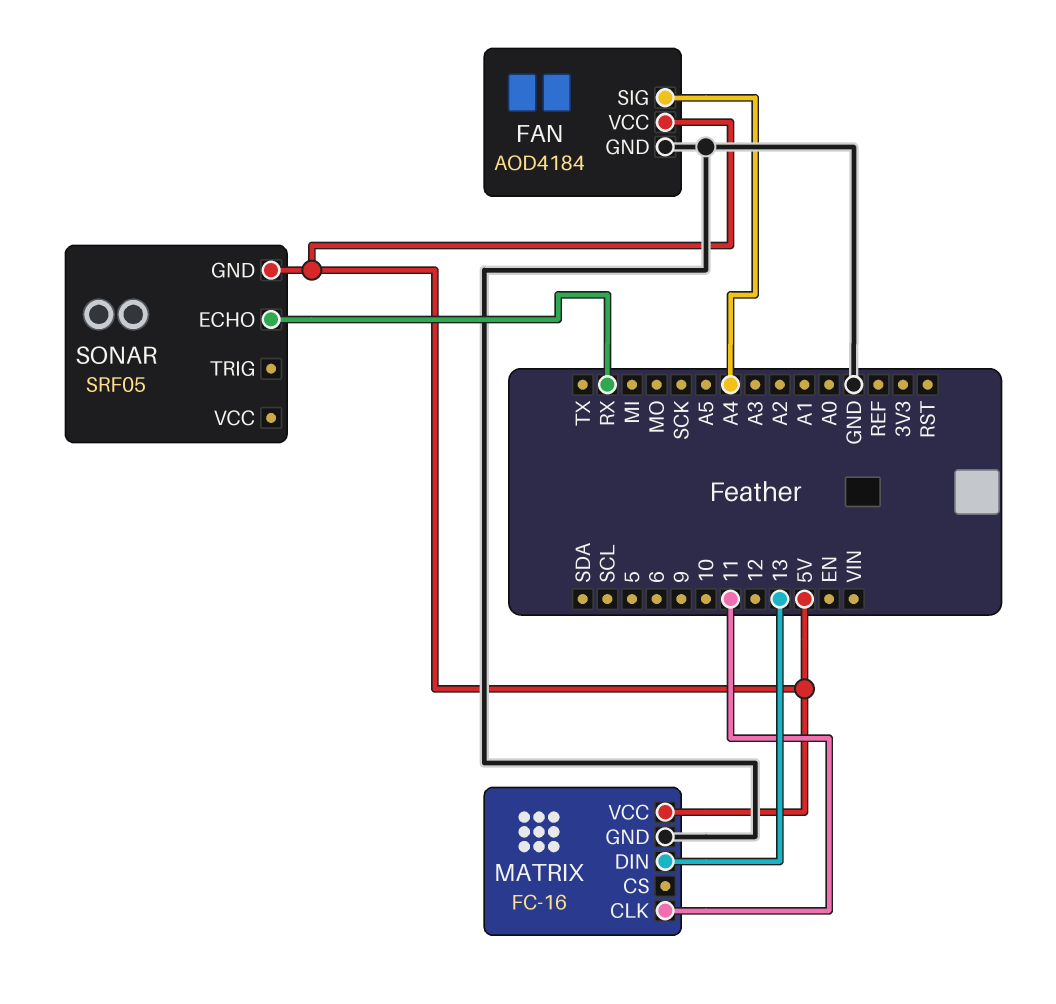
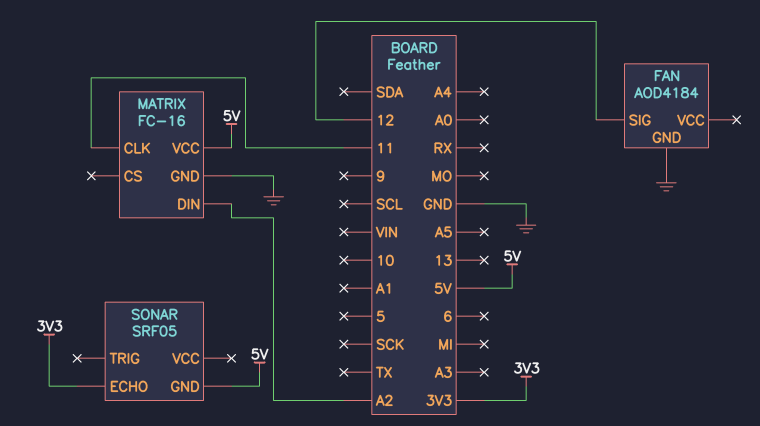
FAN pin SIG: A4 -> 12
FAN pin VCC: 5V -> none
MATRIX pin DIN: 13 -> A2
SONAR pin ECHO: RX -> 3V3

